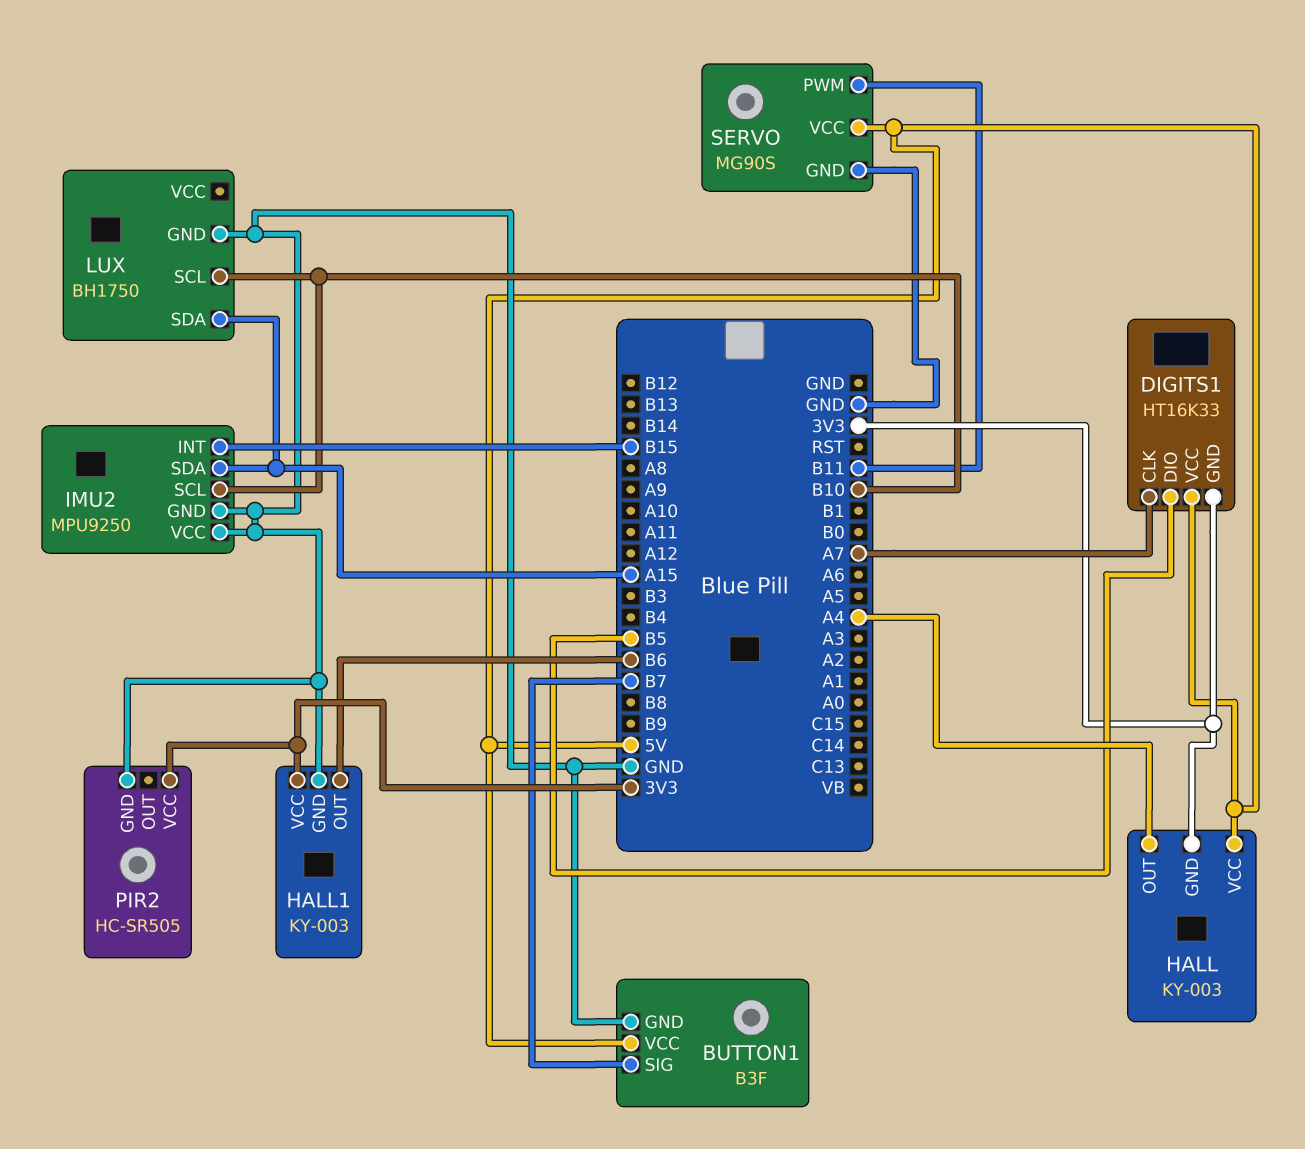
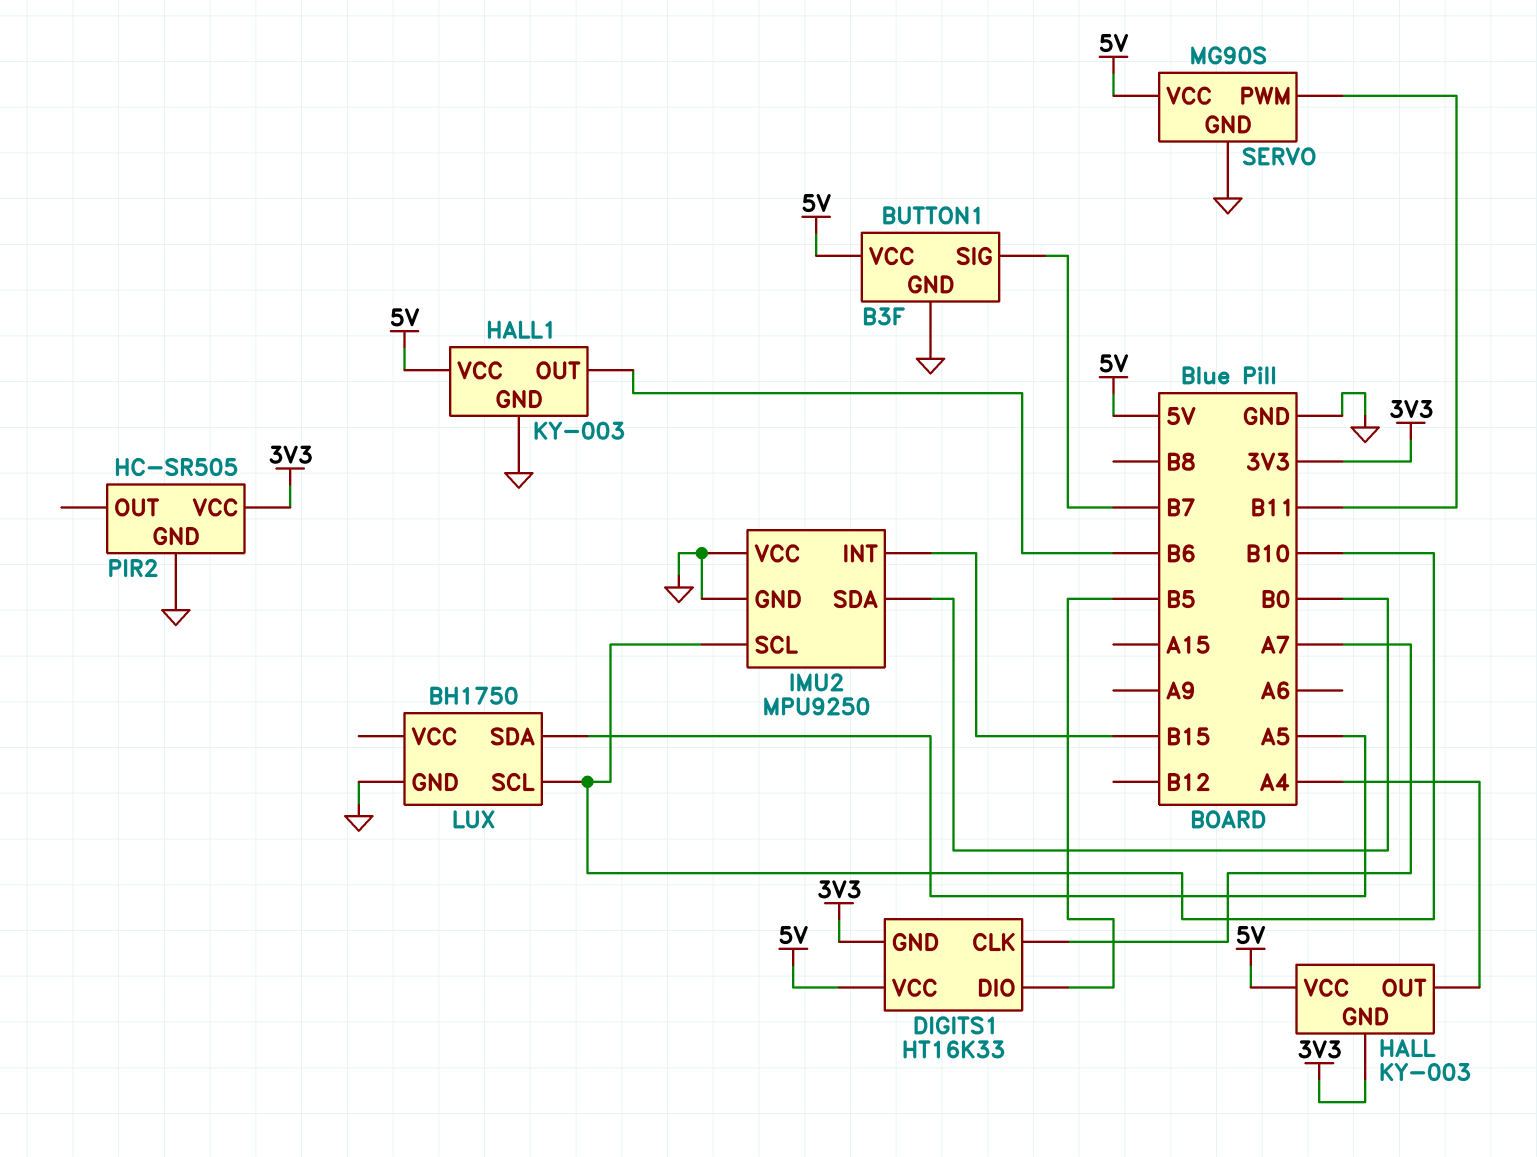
HALL1 pin VCC: 3V3 -> 5V
IMU2 pin SDA: A15 -> B0
LUX pin SDA: A15 -> A5

